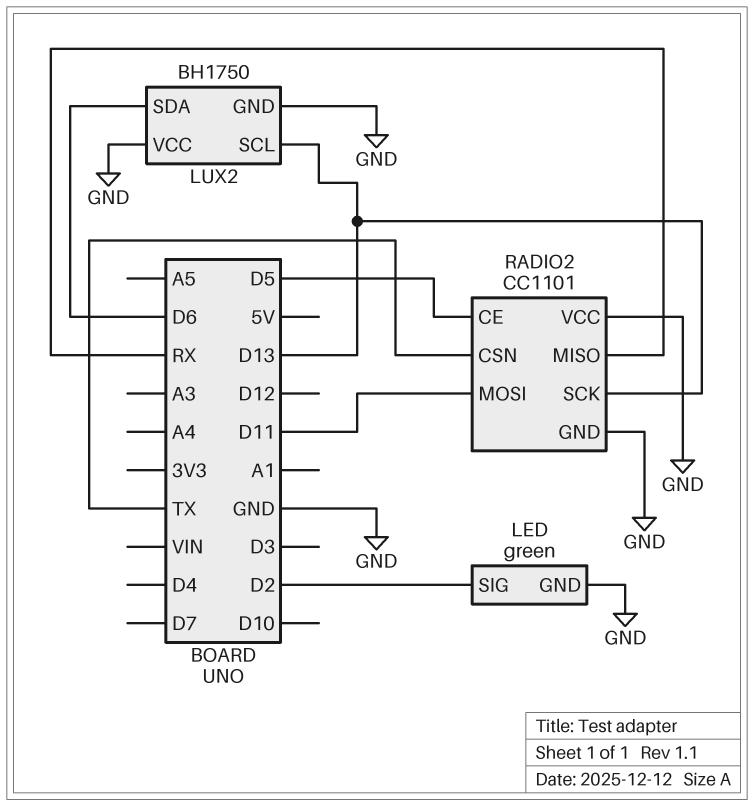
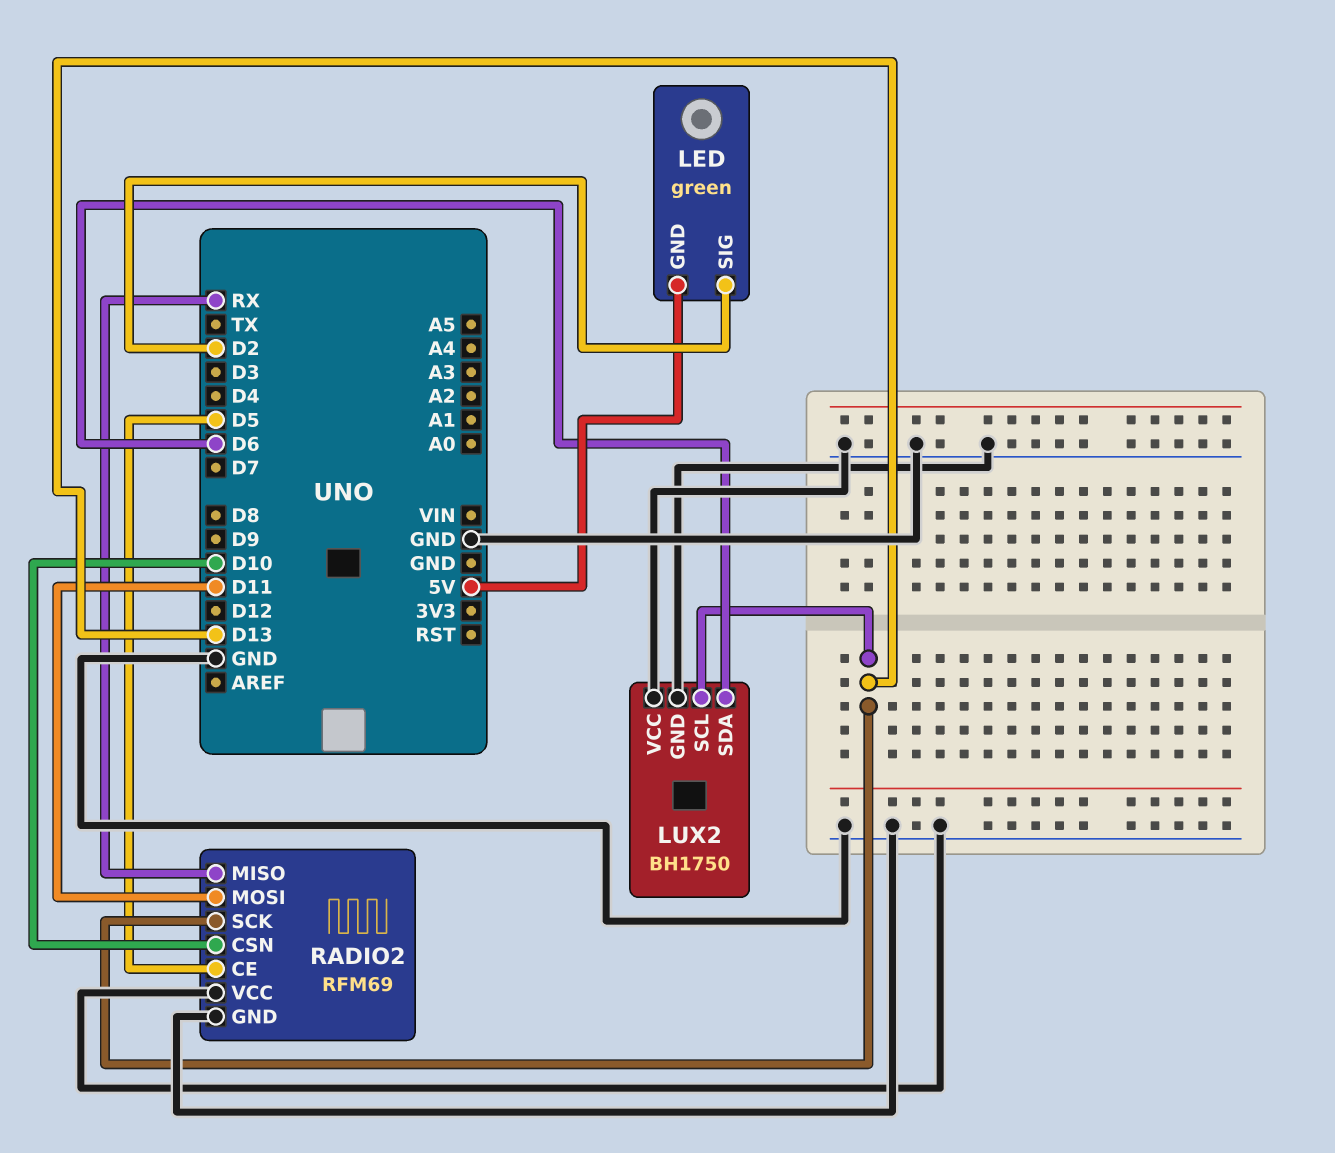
LED pin GND: GND -> 5V
RADIO2: CC1101 -> RFM69
RADIO2 pin CSN: TX -> D10

